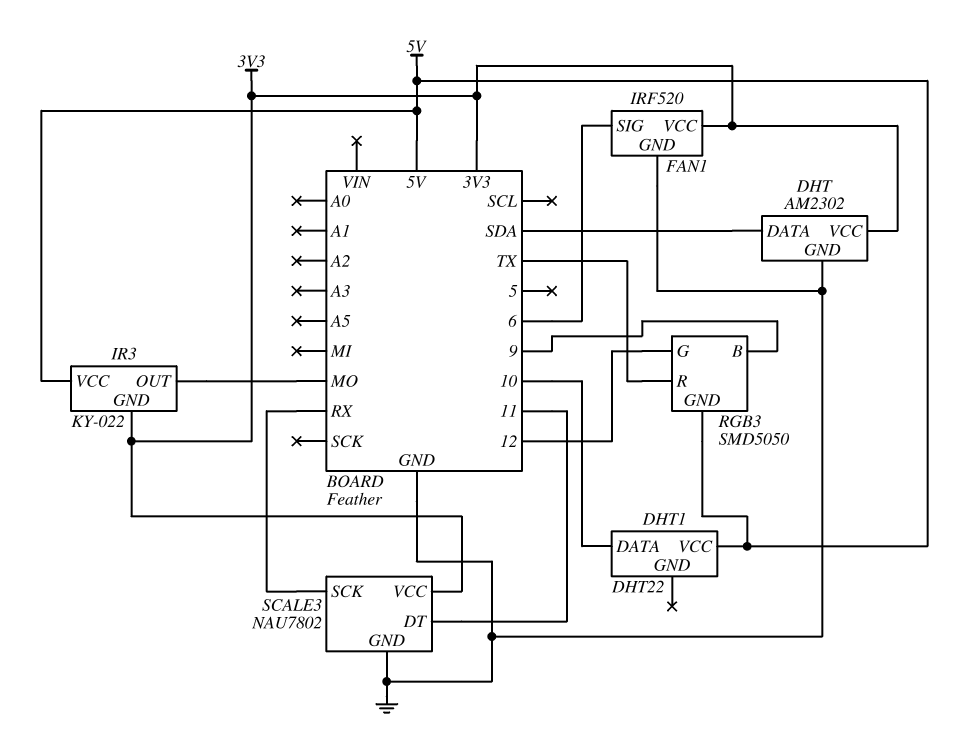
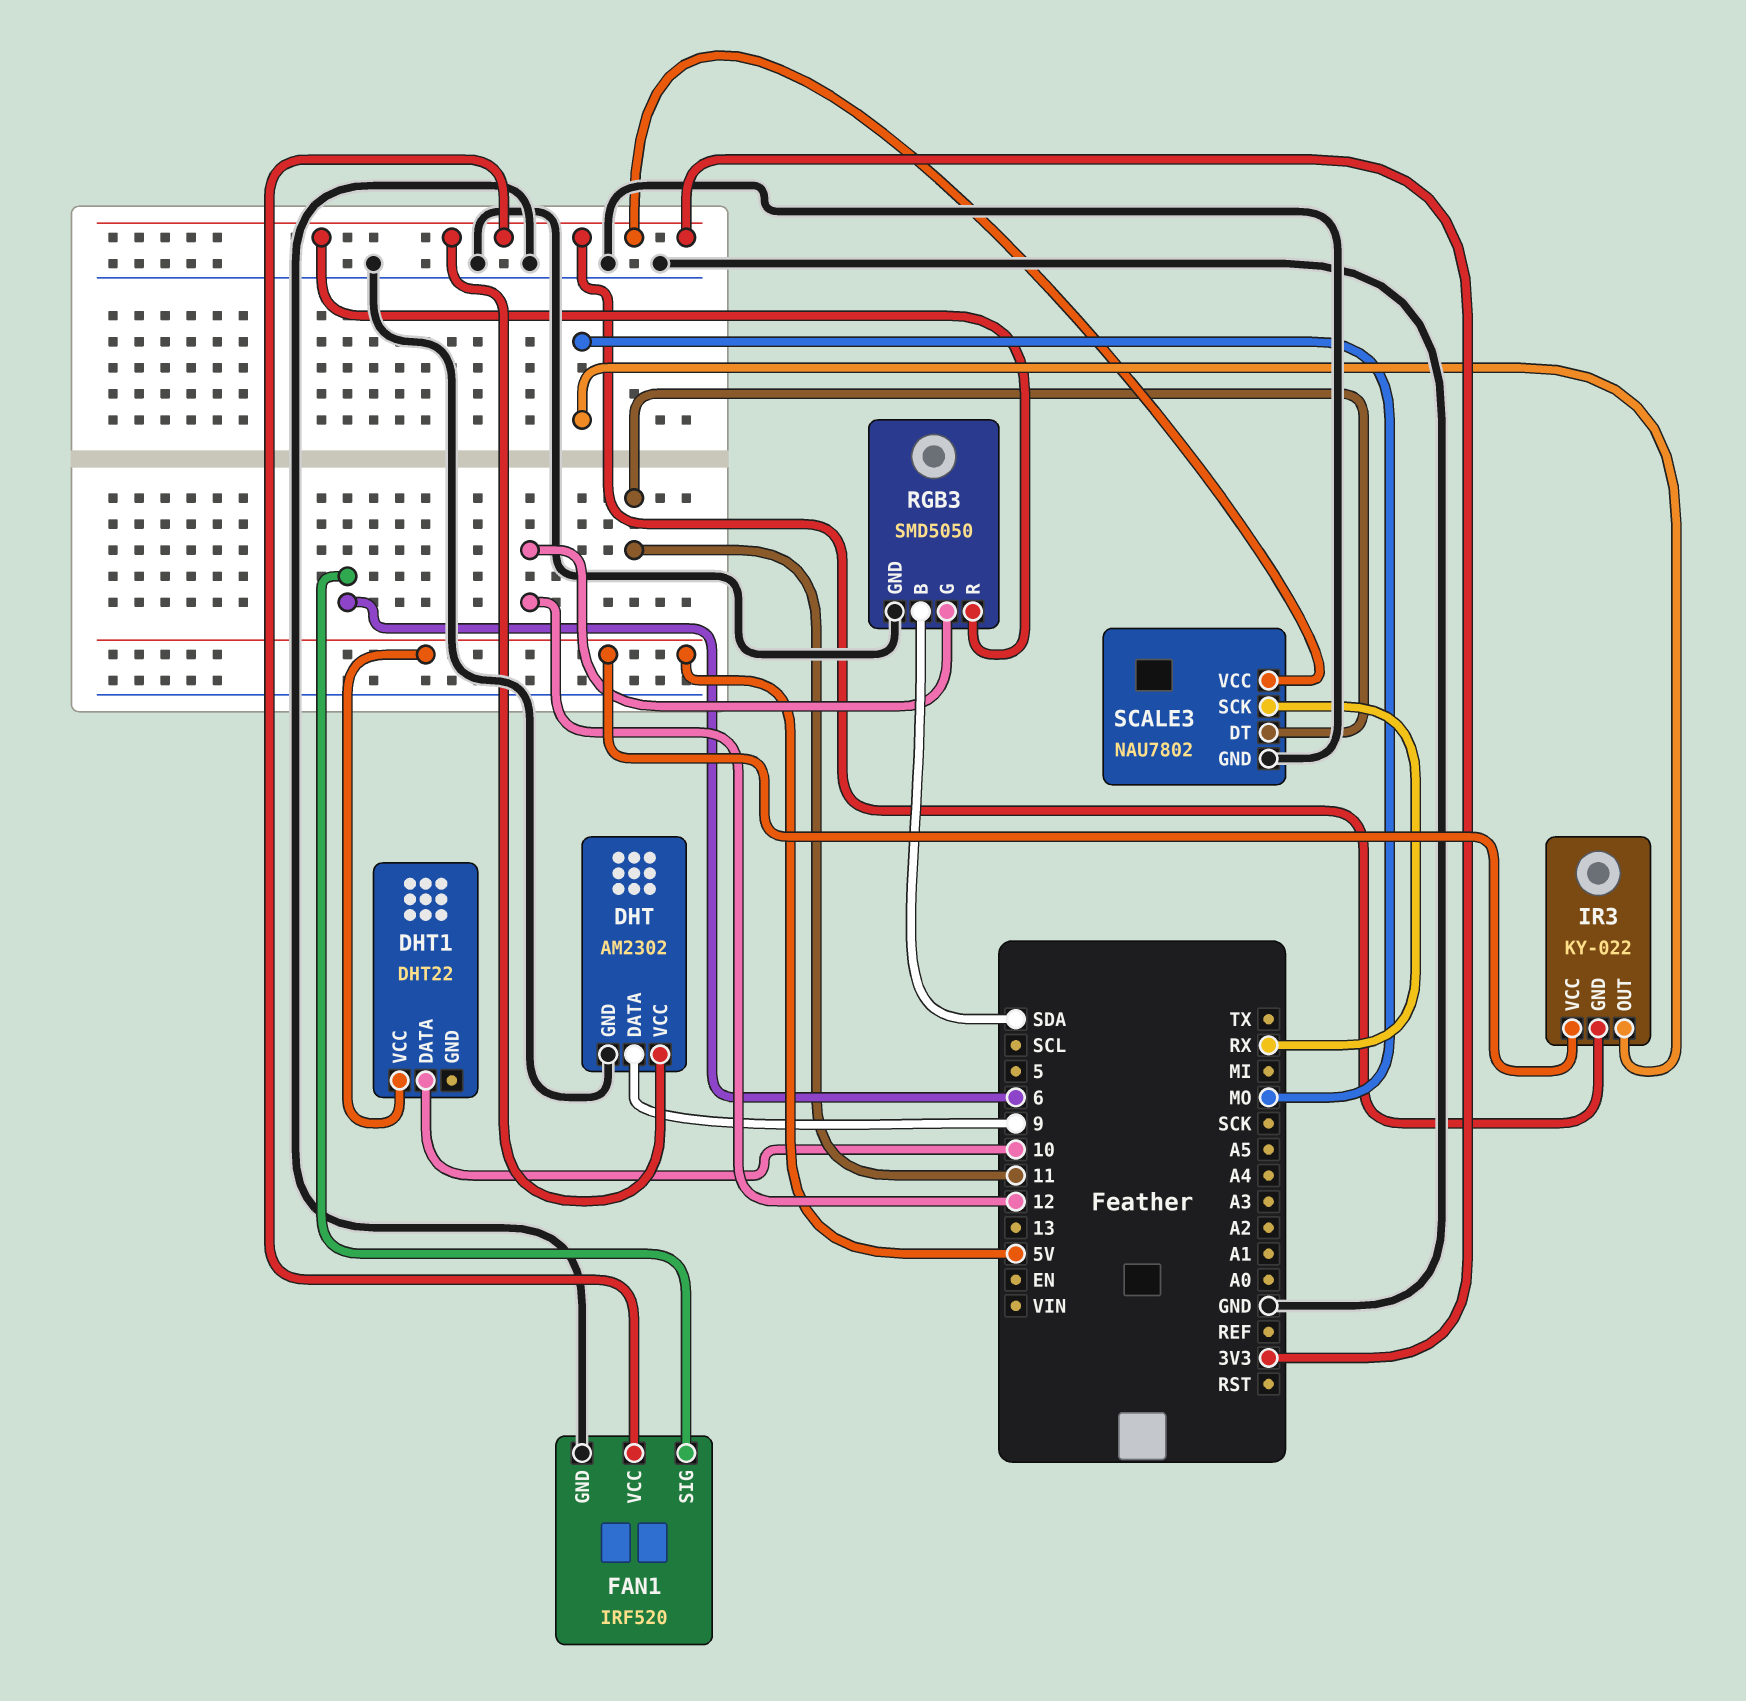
DHT pin DATA: SDA -> 9
RGB3 pin B: 9 -> SDA
RGB3 pin GND: 5V -> GND
RGB3 pin R: TX -> 3V3

